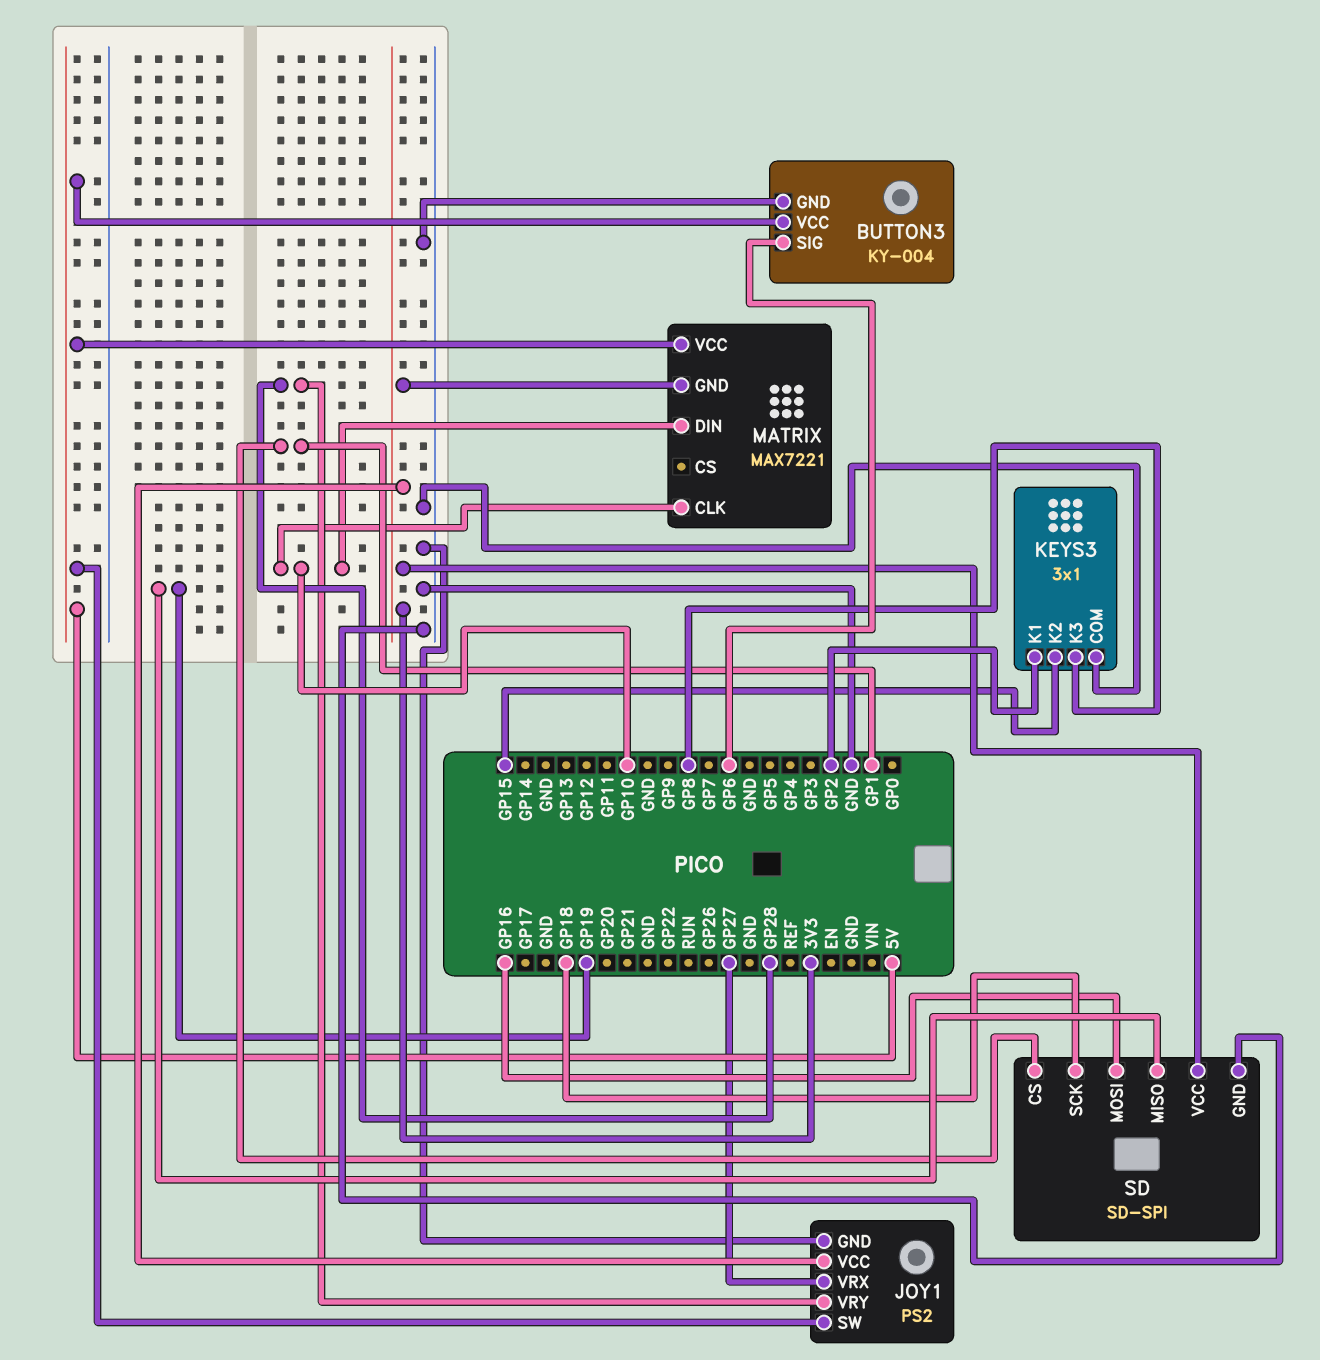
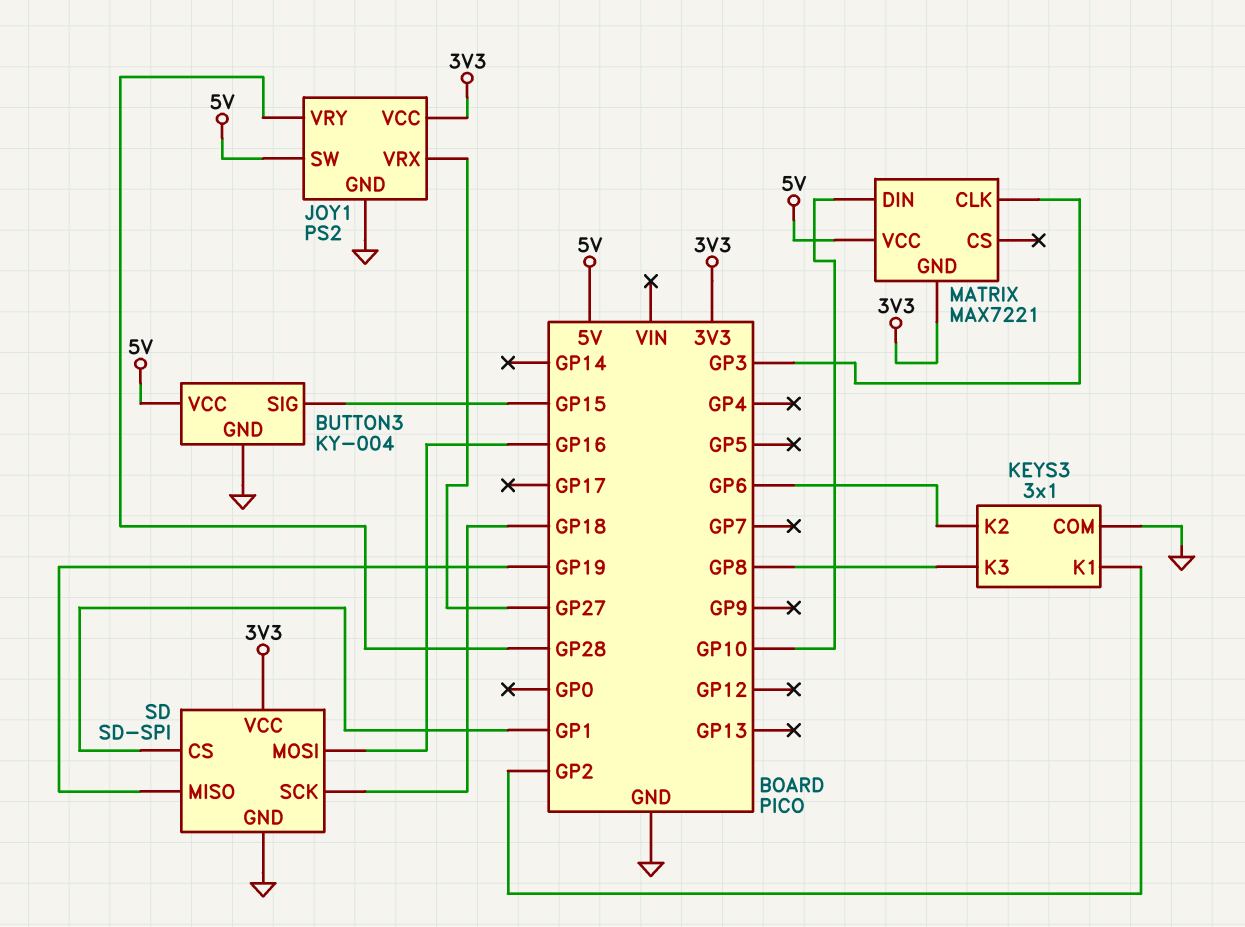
BUTTON3 pin SIG: GP6 -> GP15
KEYS3 pin K2: GP15 -> GP6
MATRIX pin CLK: GP10 -> GP3

